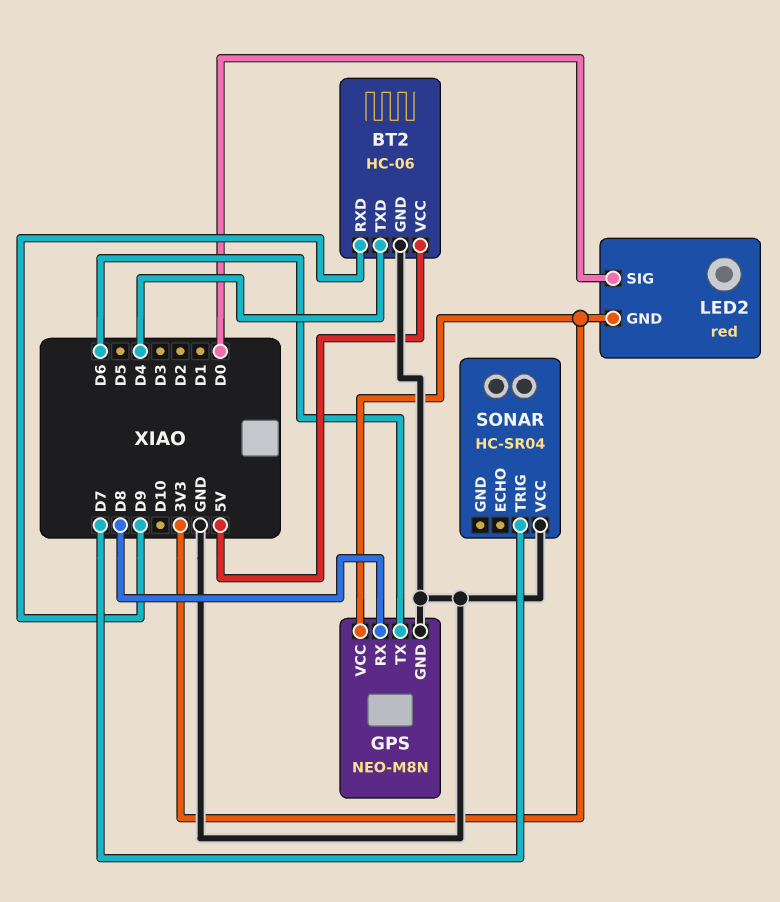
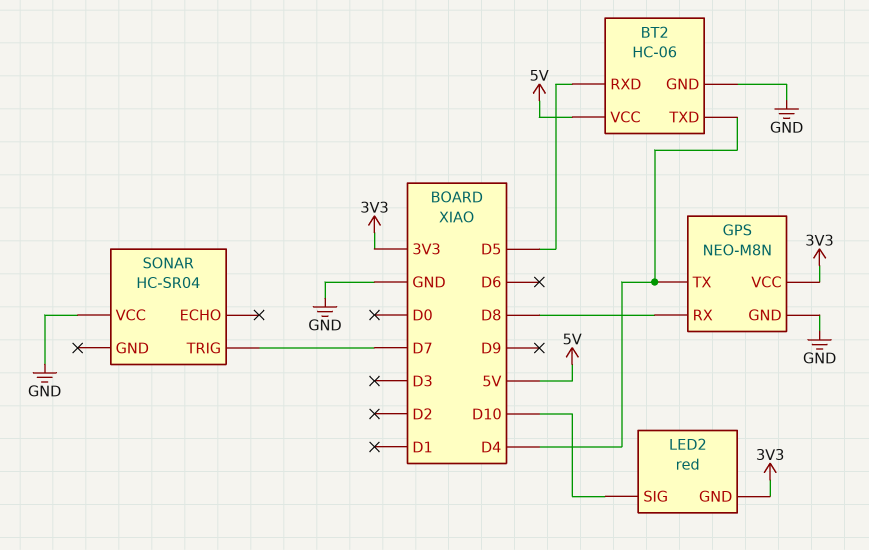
BT2 pin RXD: D9 -> D5
GPS pin TX: D6 -> D4
LED2 pin SIG: D0 -> D10

